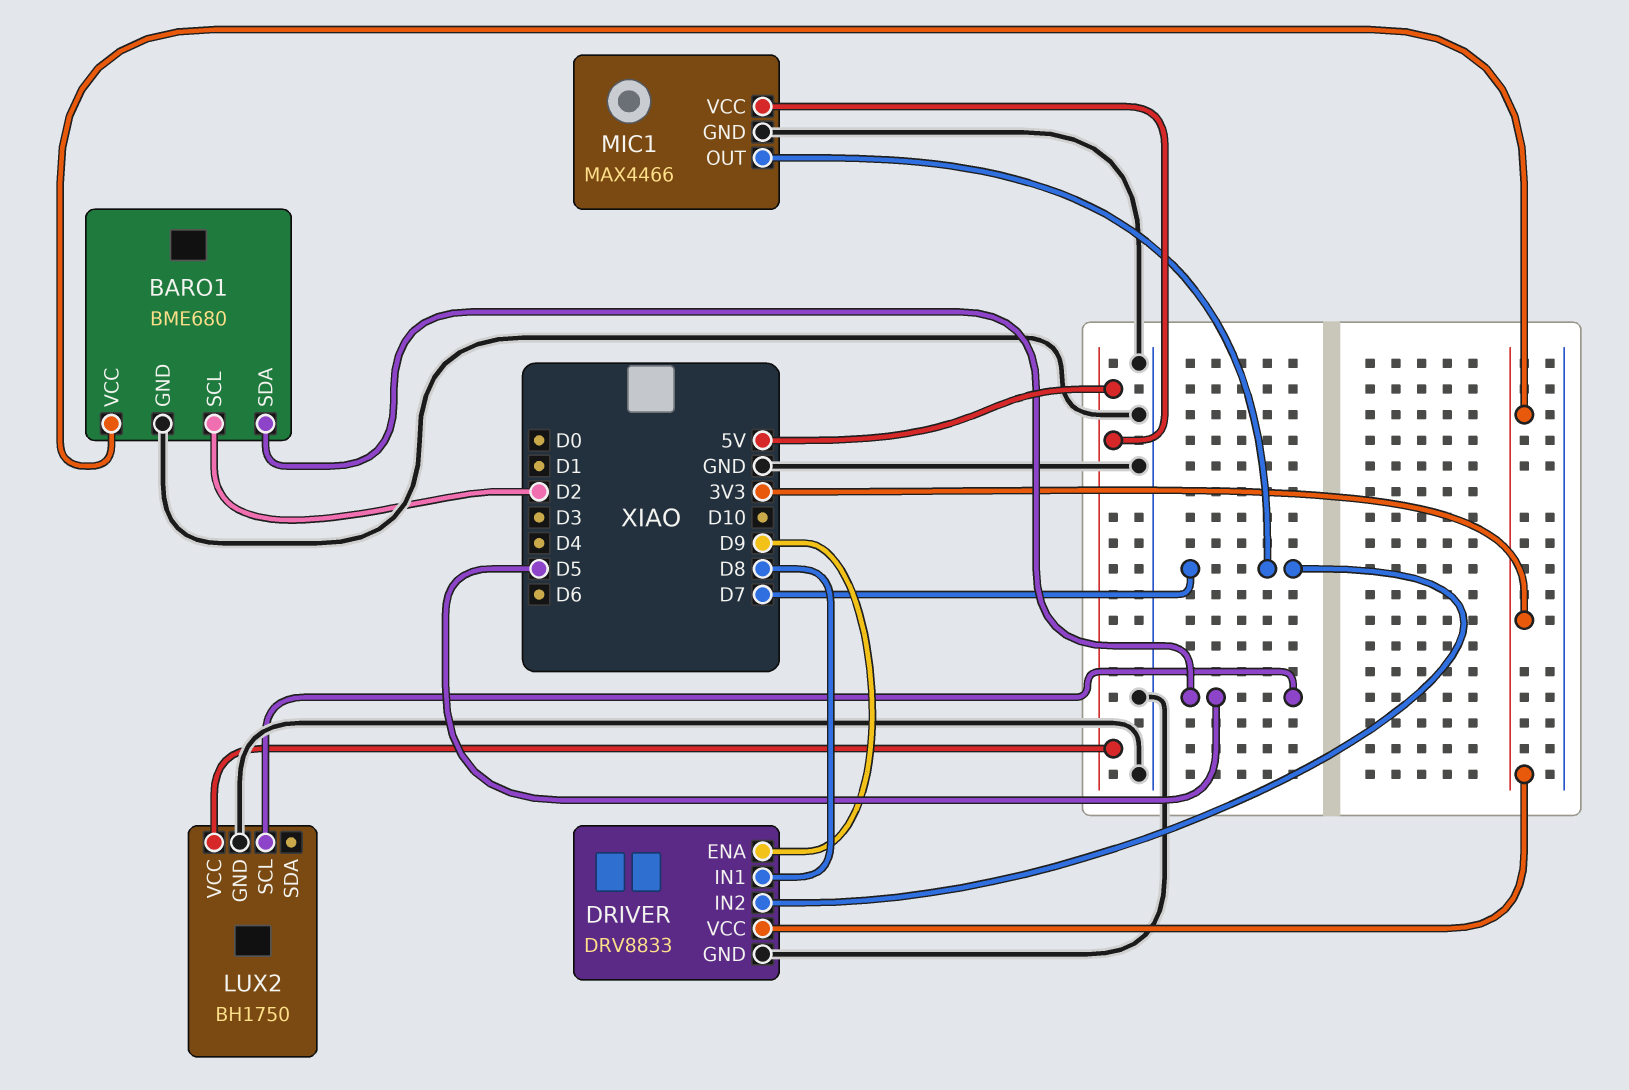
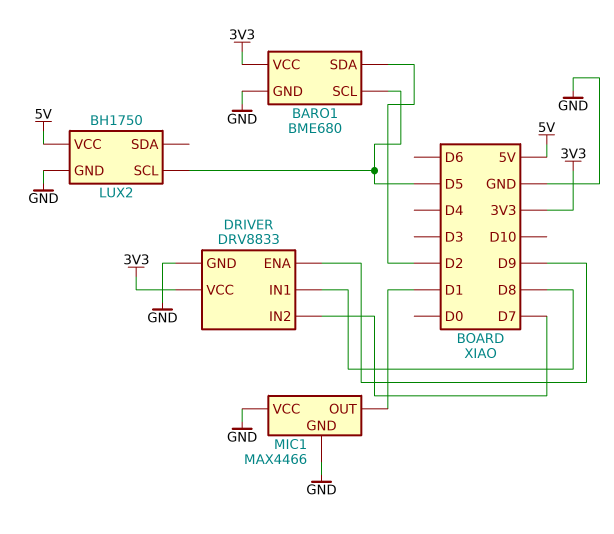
BARO1 pin SCL: D2 -> D5
BARO1 pin SDA: D5 -> D2
MIC1 pin OUT: D7 -> D1
MIC1 pin VCC: 5V -> GND

